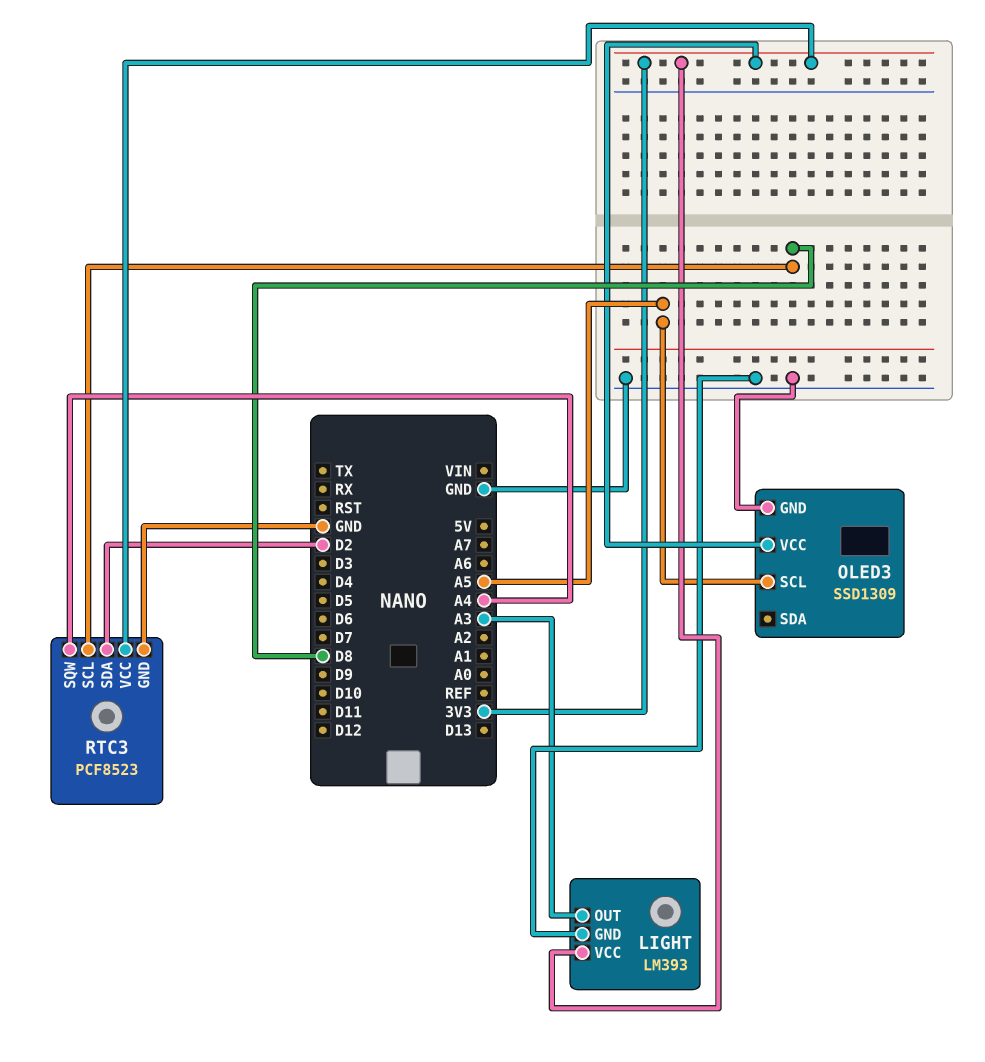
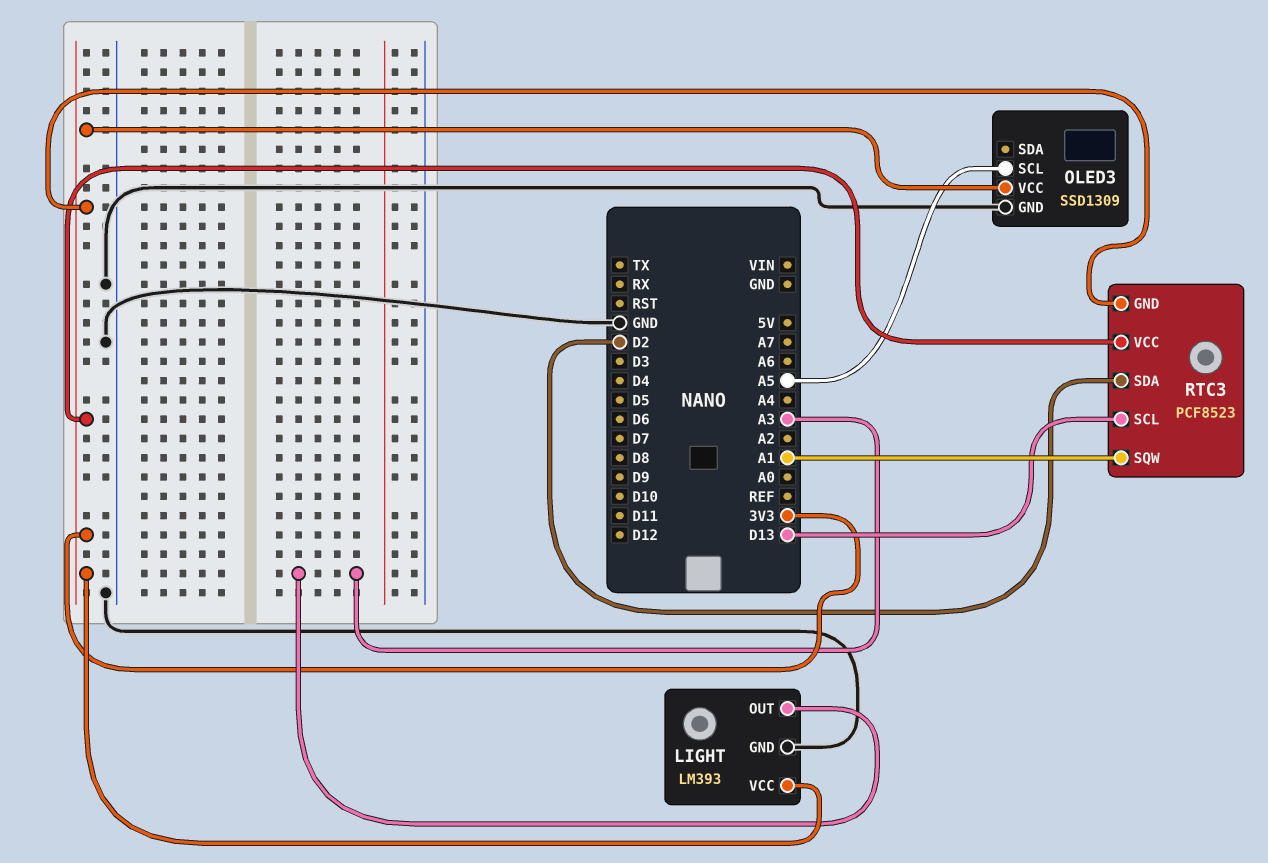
RTC3 pin GND: GND -> 3V3
RTC3 pin SCL: D8 -> D13
RTC3 pin SQW: A4 -> A1

